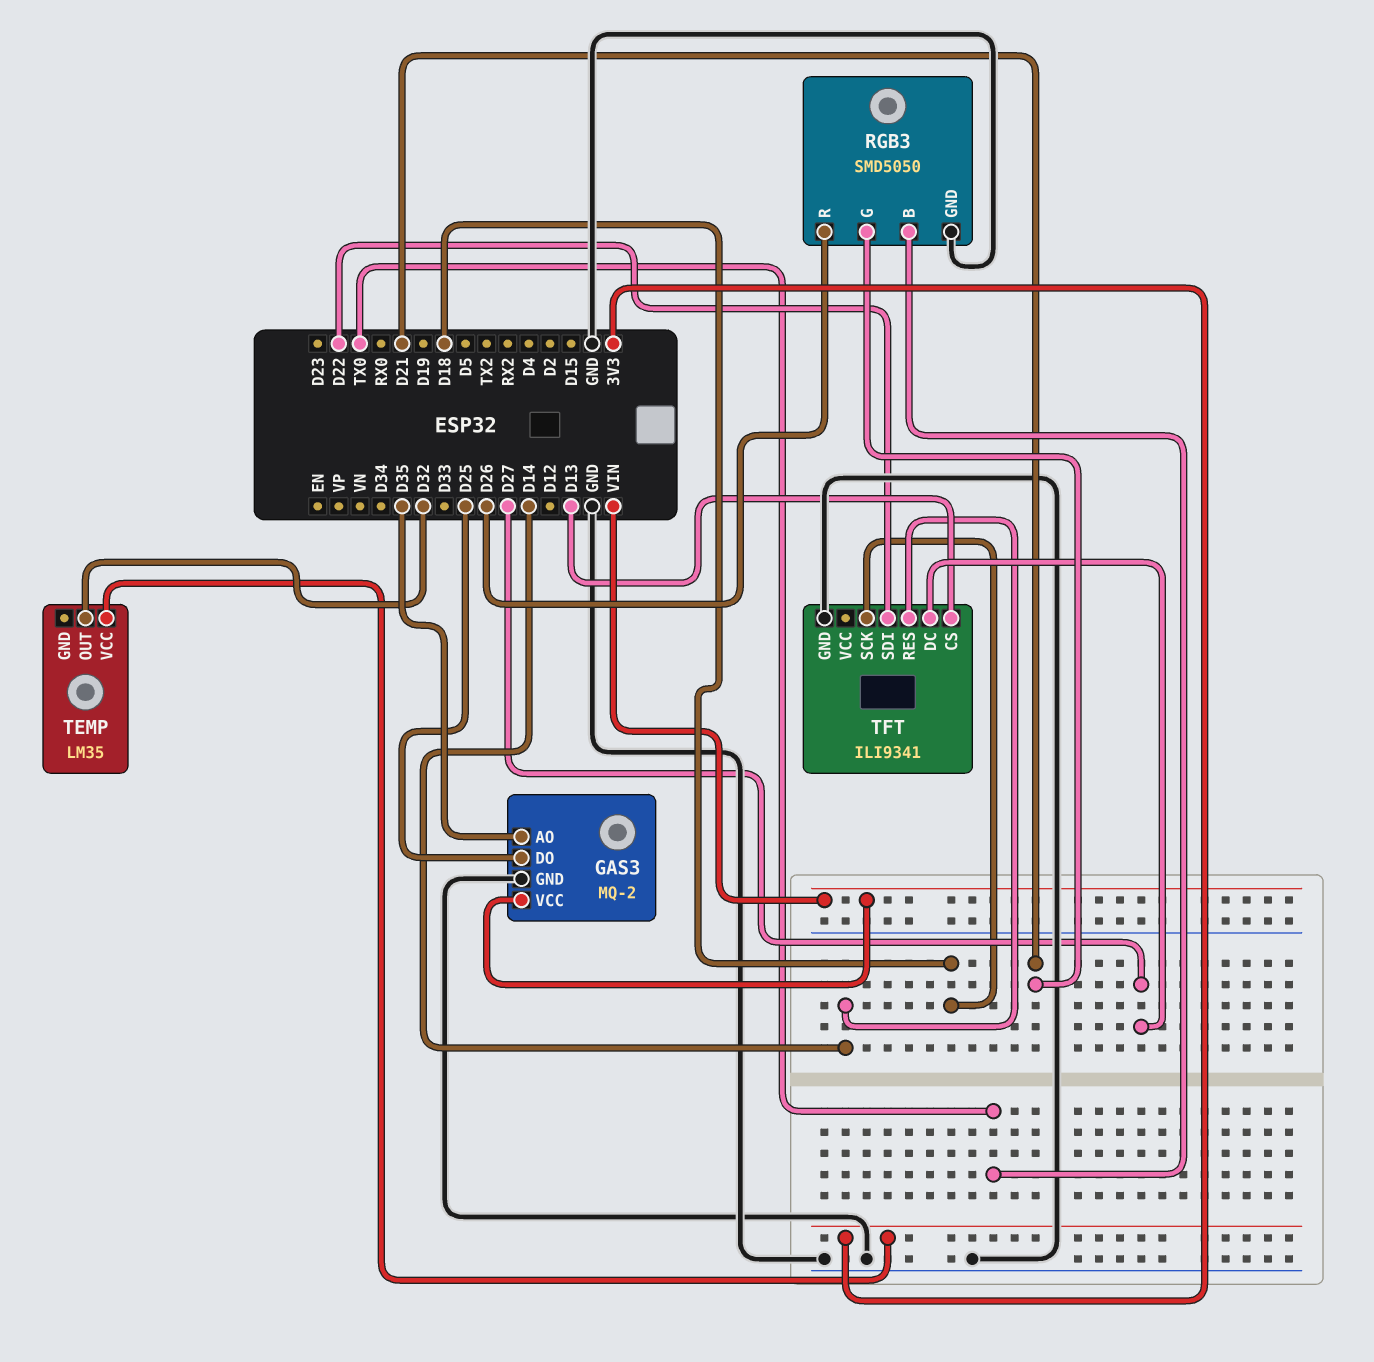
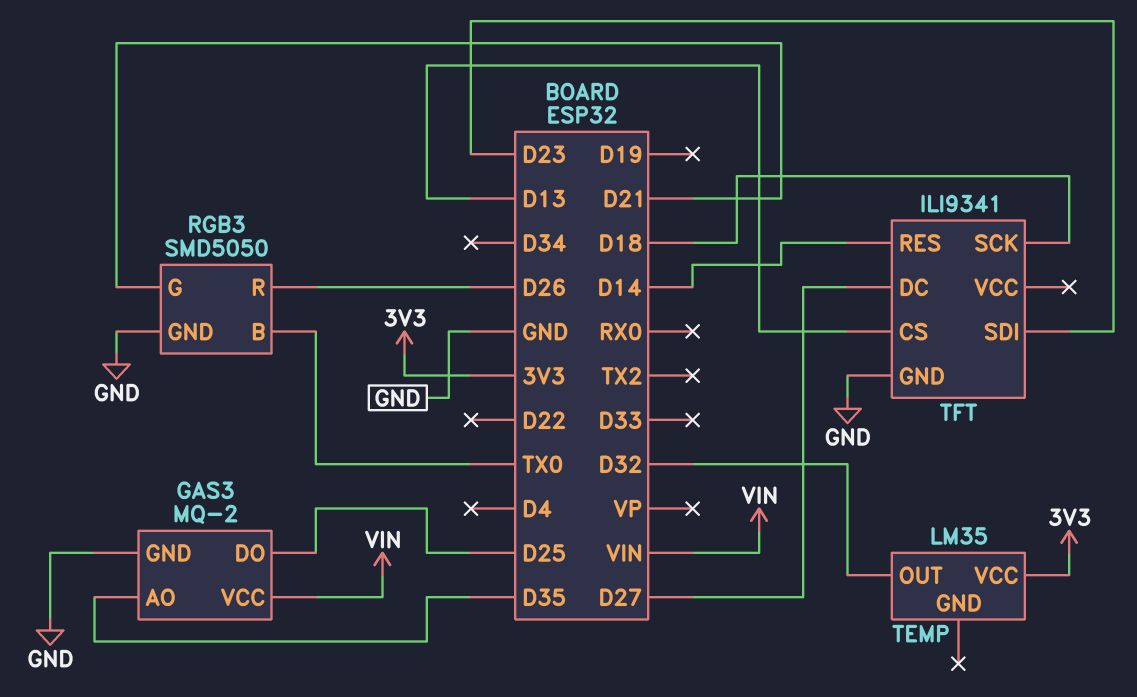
TFT pin SDI: D22 -> D23

